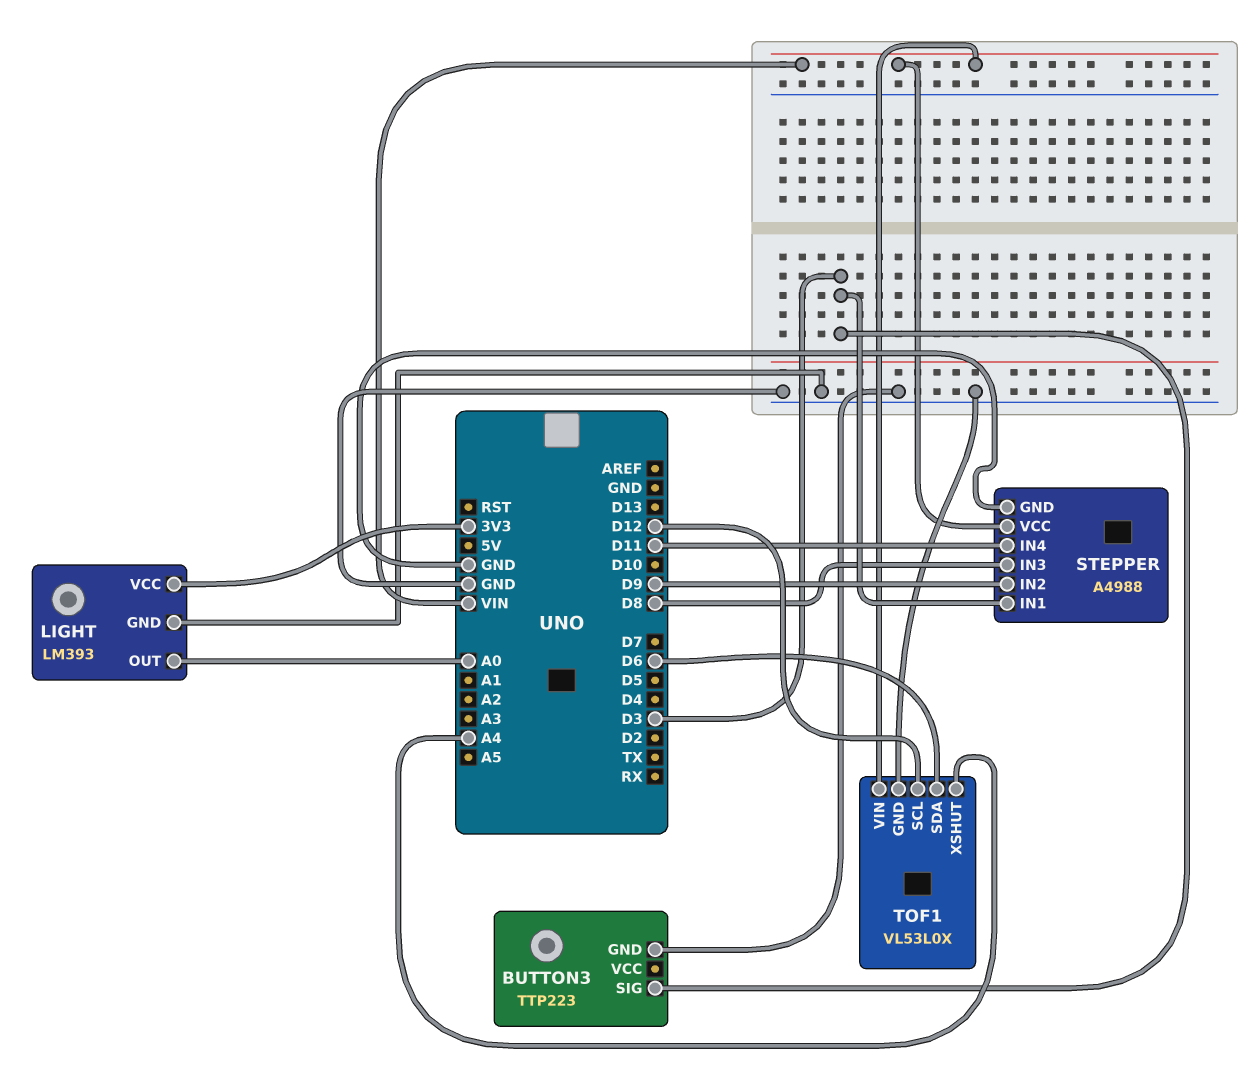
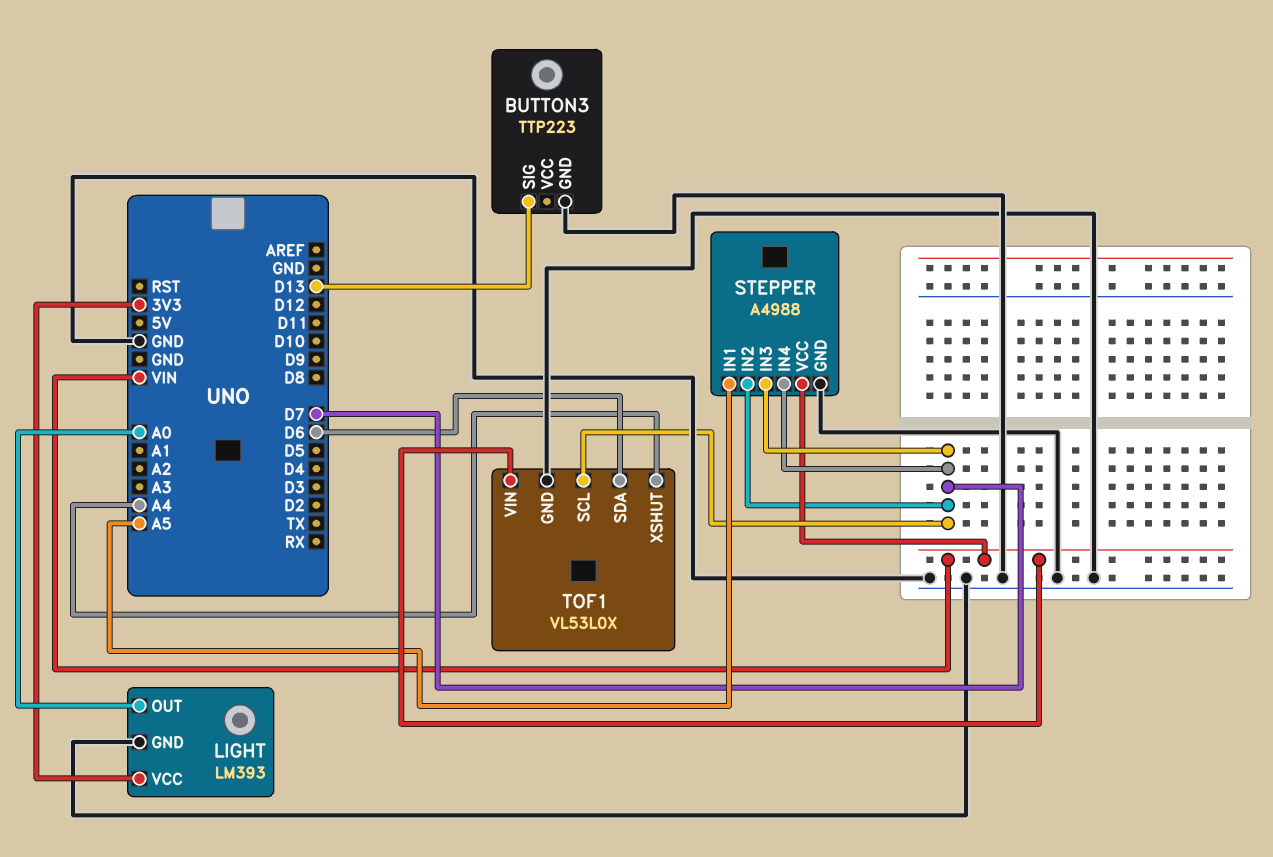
BUTTON3 pin SIG: D3 -> D13
STEPPER pin IN1: D3 -> A5
STEPPER pin IN2: D9 -> D7
STEPPER pin IN3: D8 -> D7
STEPPER pin IN4: D11 -> D7
TOF1 pin SCL: D12 -> D7

